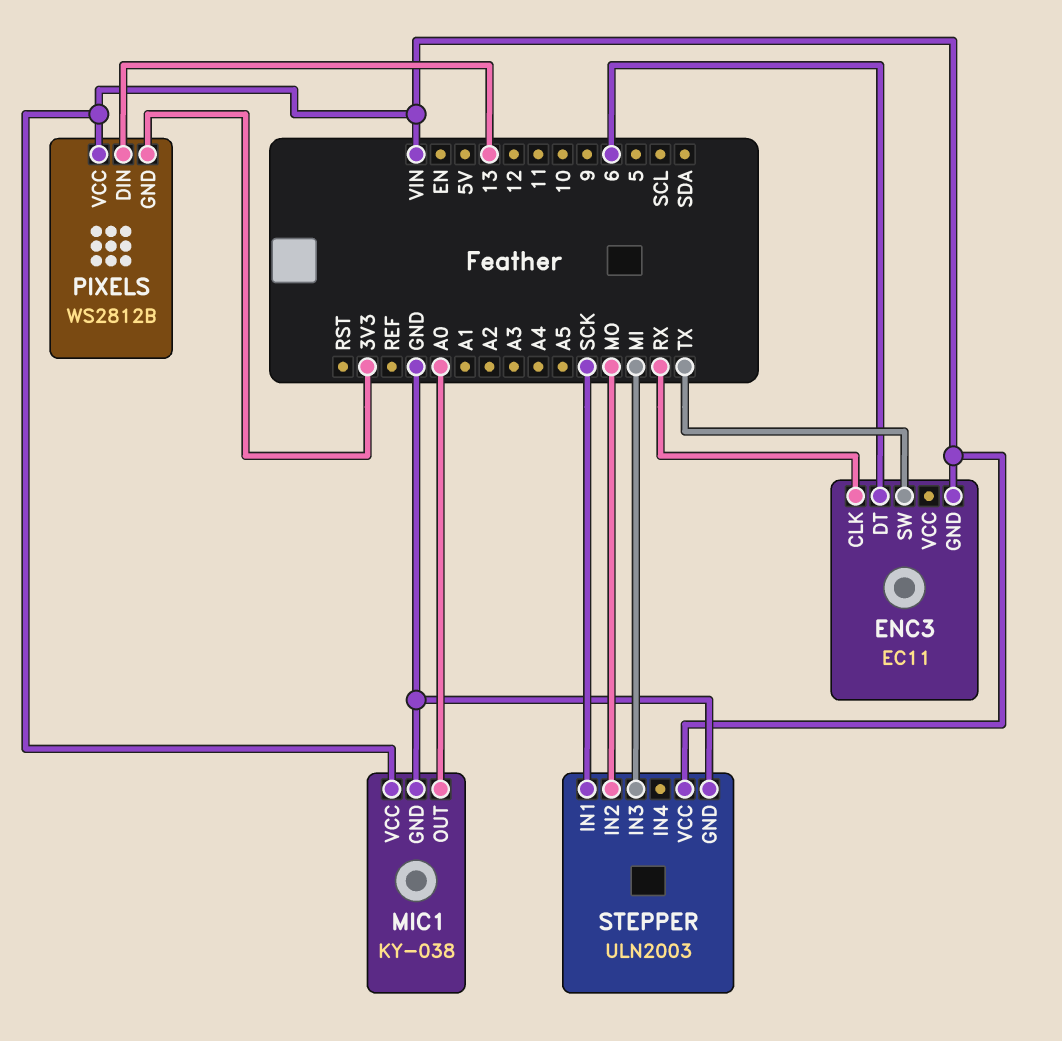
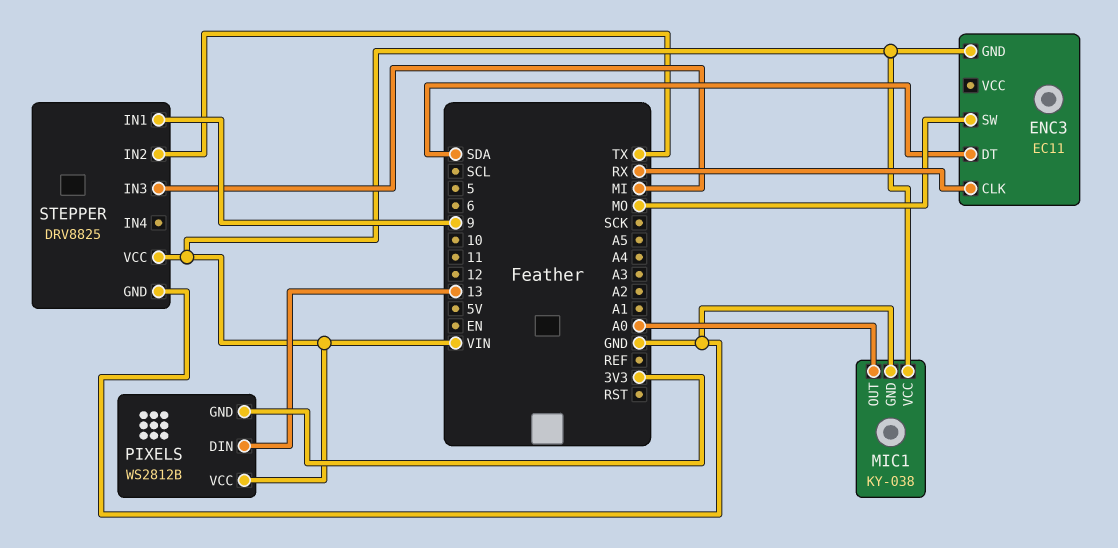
ENC3 pin DT: 6 -> SDA
ENC3 pin SW: TX -> MO
STEPPER: ULN2003 -> DRV8825
STEPPER pin IN1: SCK -> 9
STEPPER pin IN2: MO -> TX

